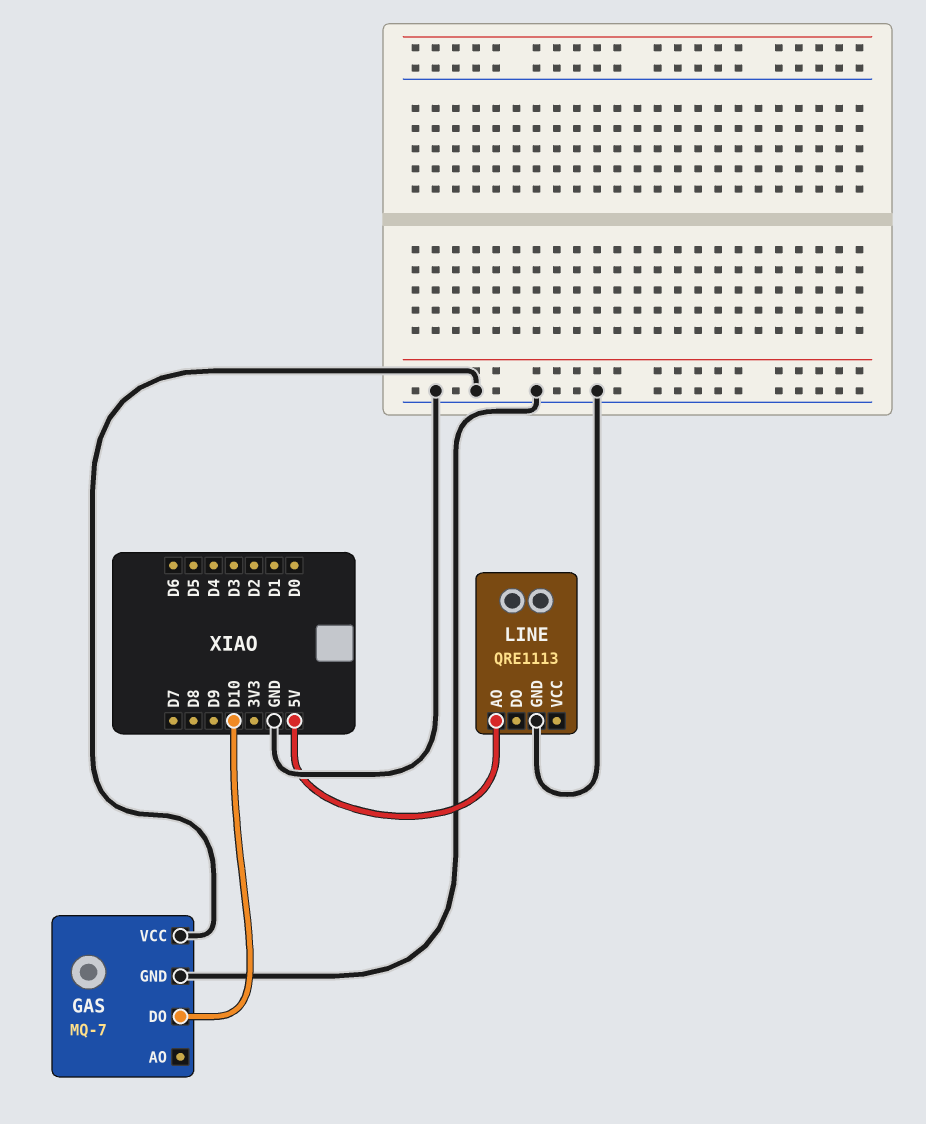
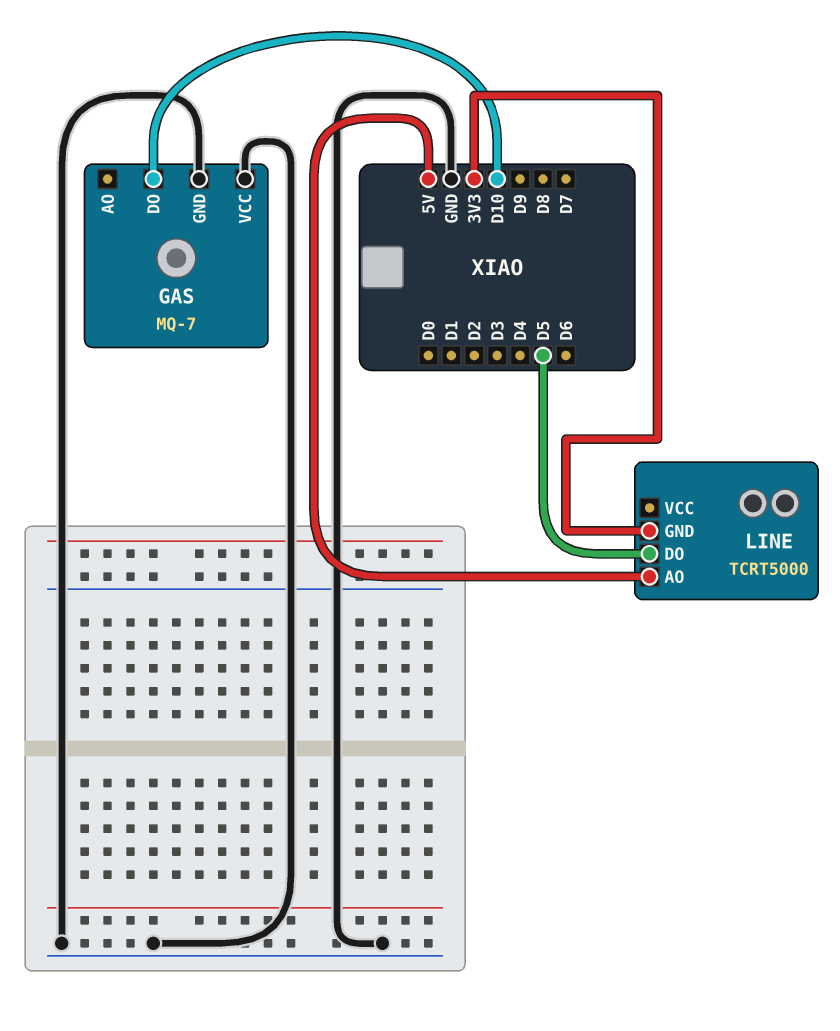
LINE: QRE1113 -> TCRT5000
LINE pin DO: none -> D5
LINE pin GND: GND -> 3V3

